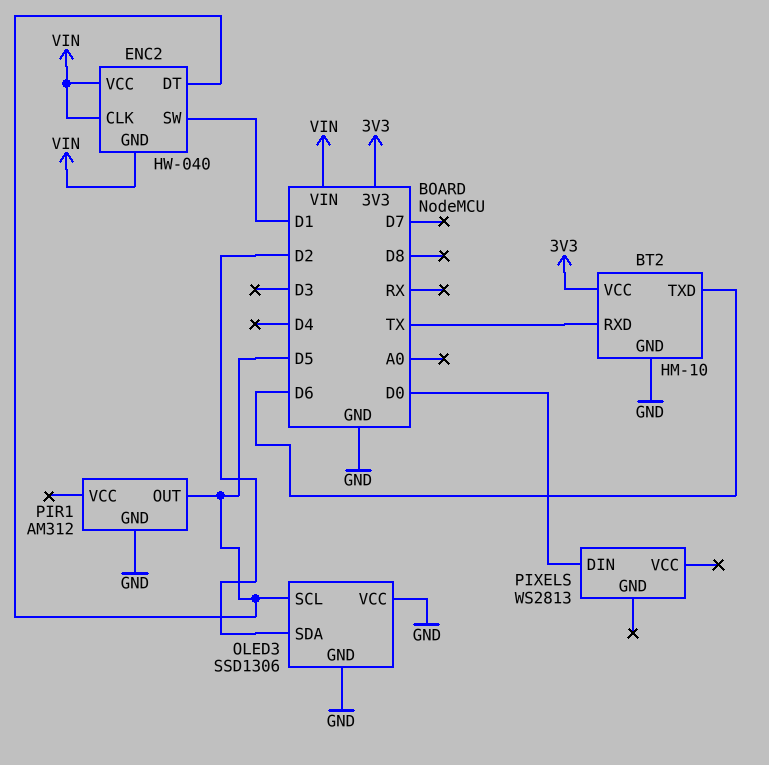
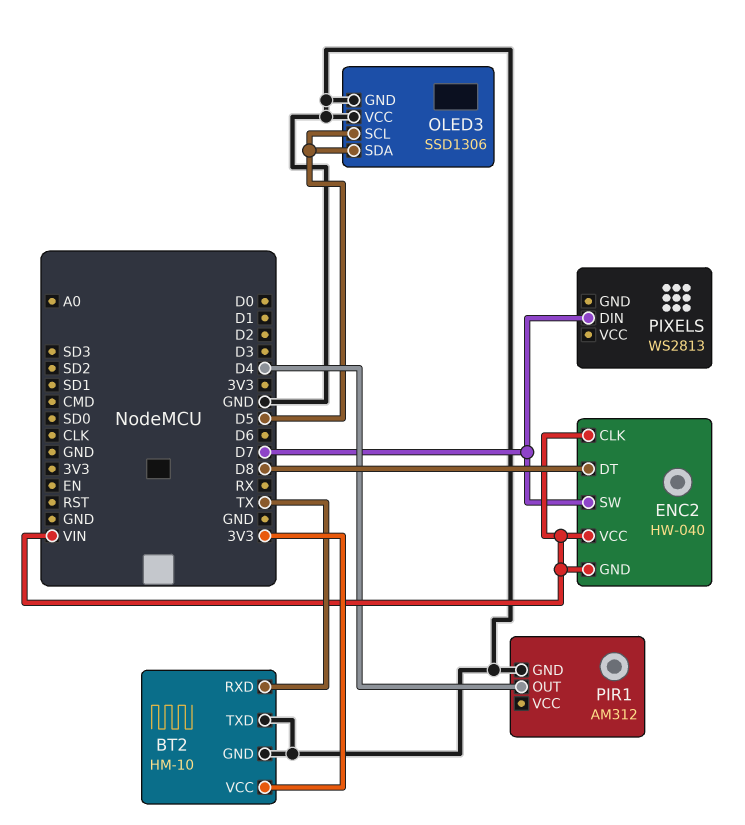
BT2 pin TXD: D6 -> GND
ENC2 pin DT: D5 -> D8
ENC2 pin SW: D1 -> D7
OLED3 pin SDA: D2 -> D5
PIR1 pin OUT: D5 -> D4
PIXELS pin DIN: D0 -> D7

